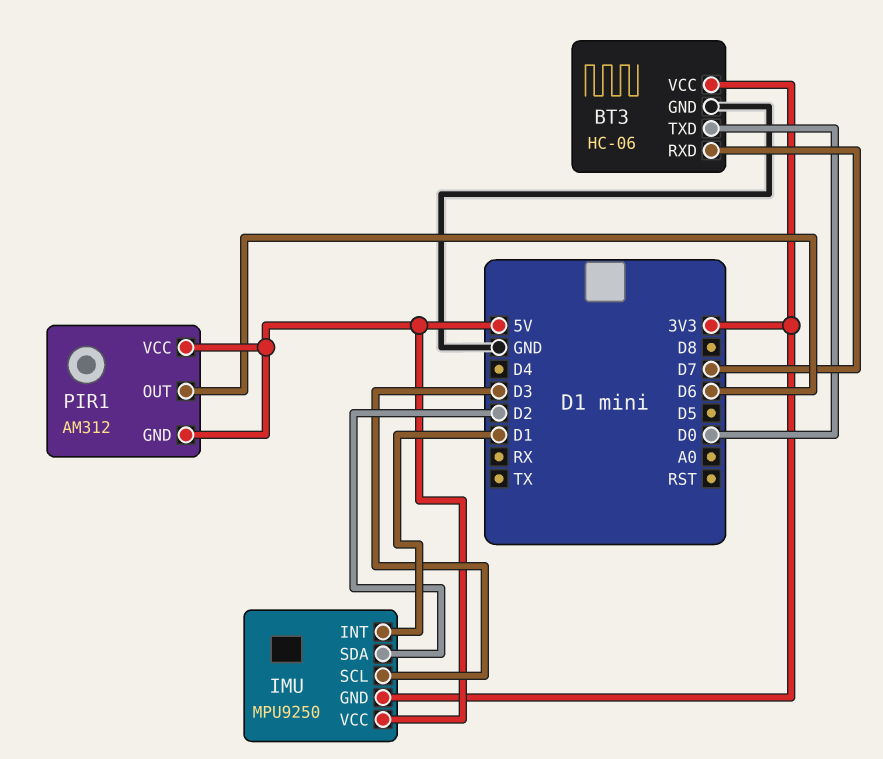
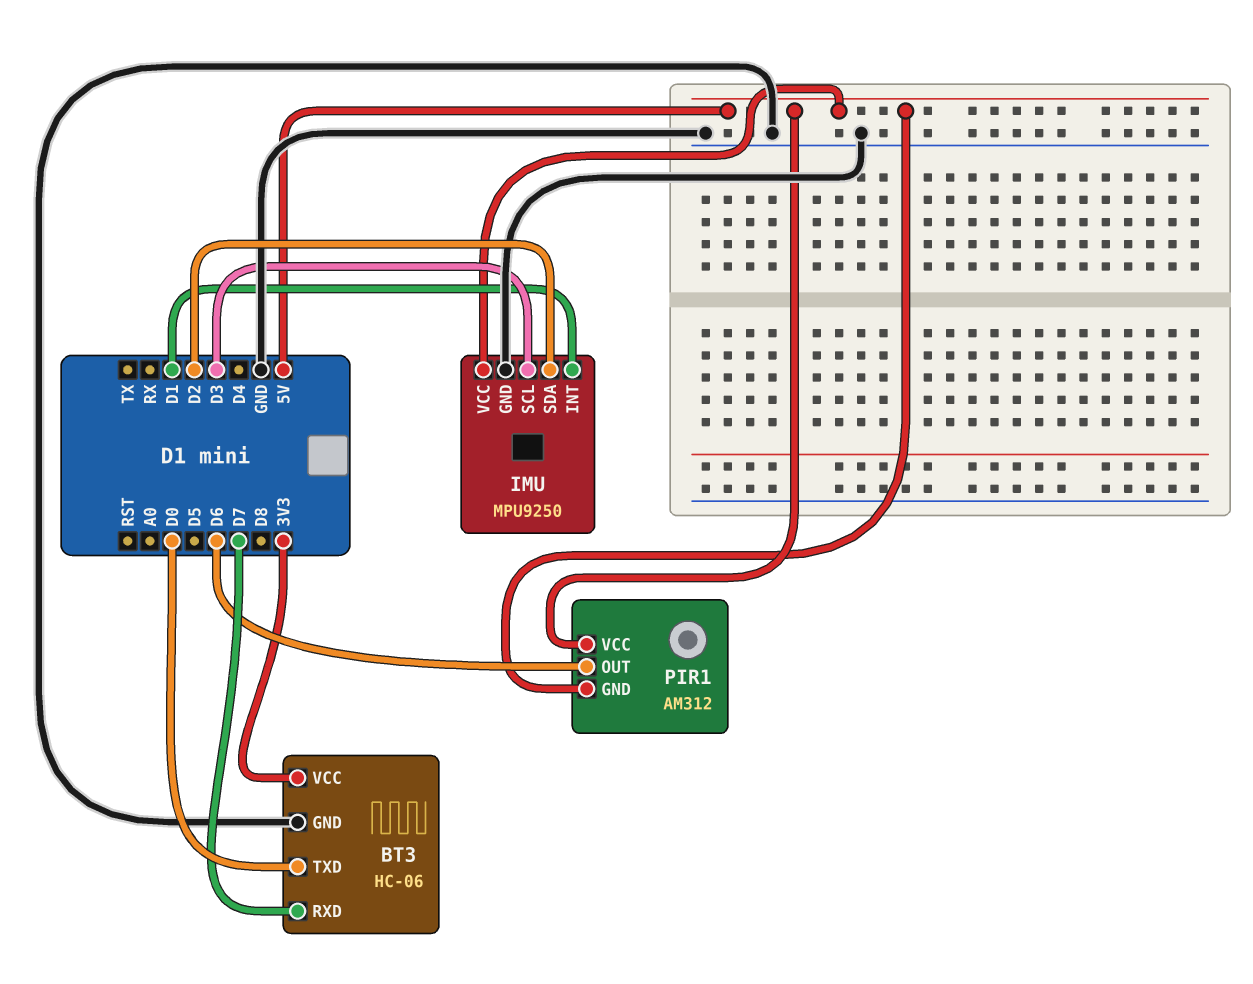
IMU pin GND: 3V3 -> GND

